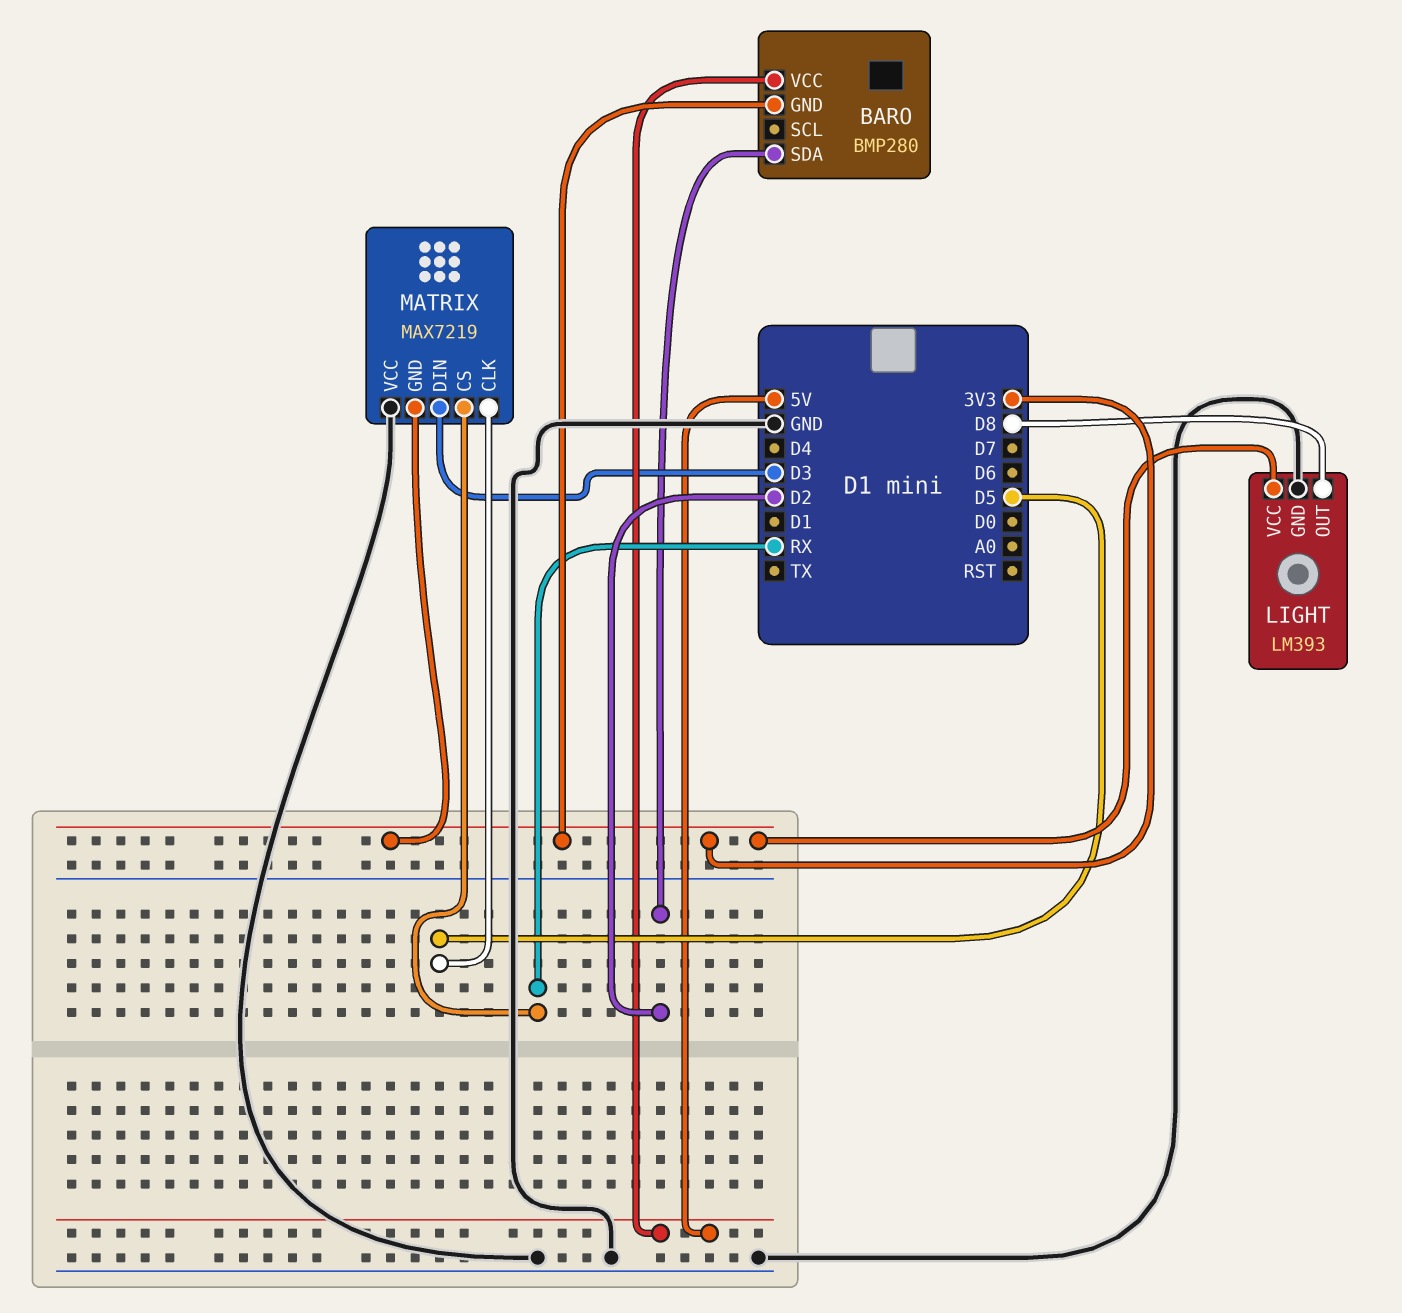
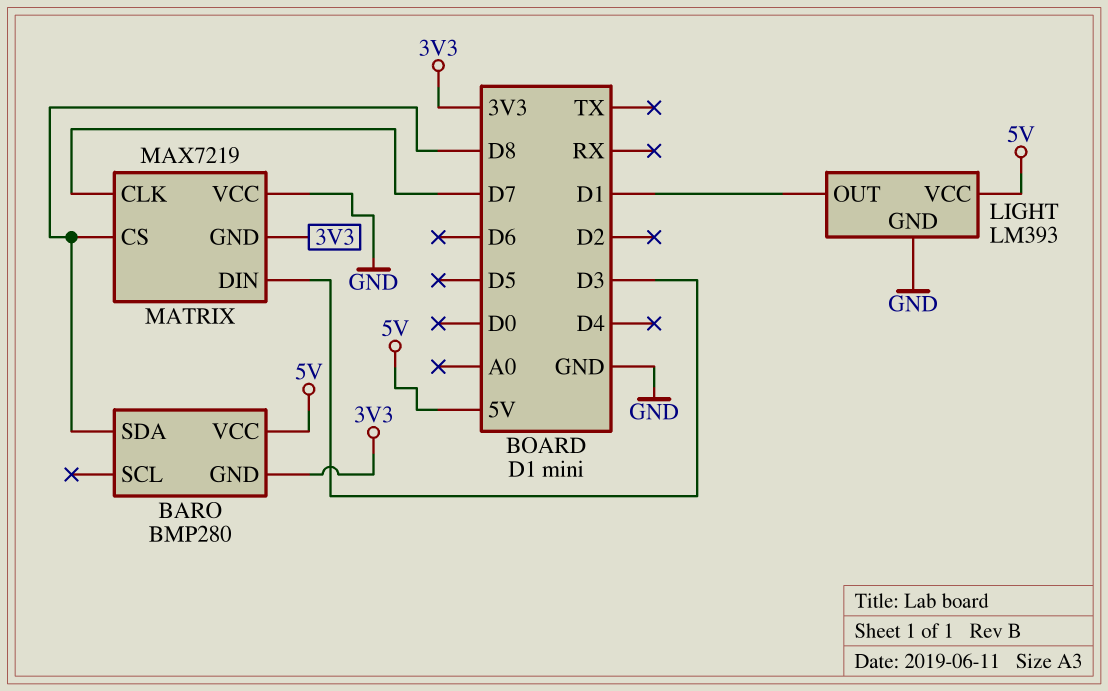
BARO pin SDA: D2 -> D8
LIGHT pin OUT: D8 -> D1
LIGHT pin VCC: 3V3 -> 5V
MATRIX pin CLK: D5 -> D7
MATRIX pin CS: RX -> D8

